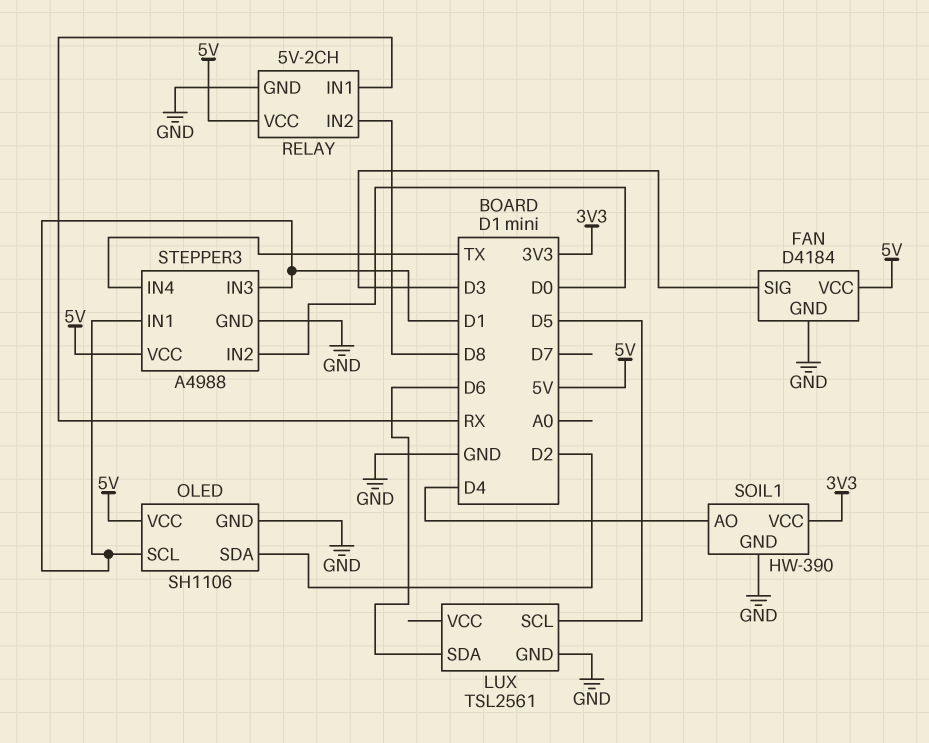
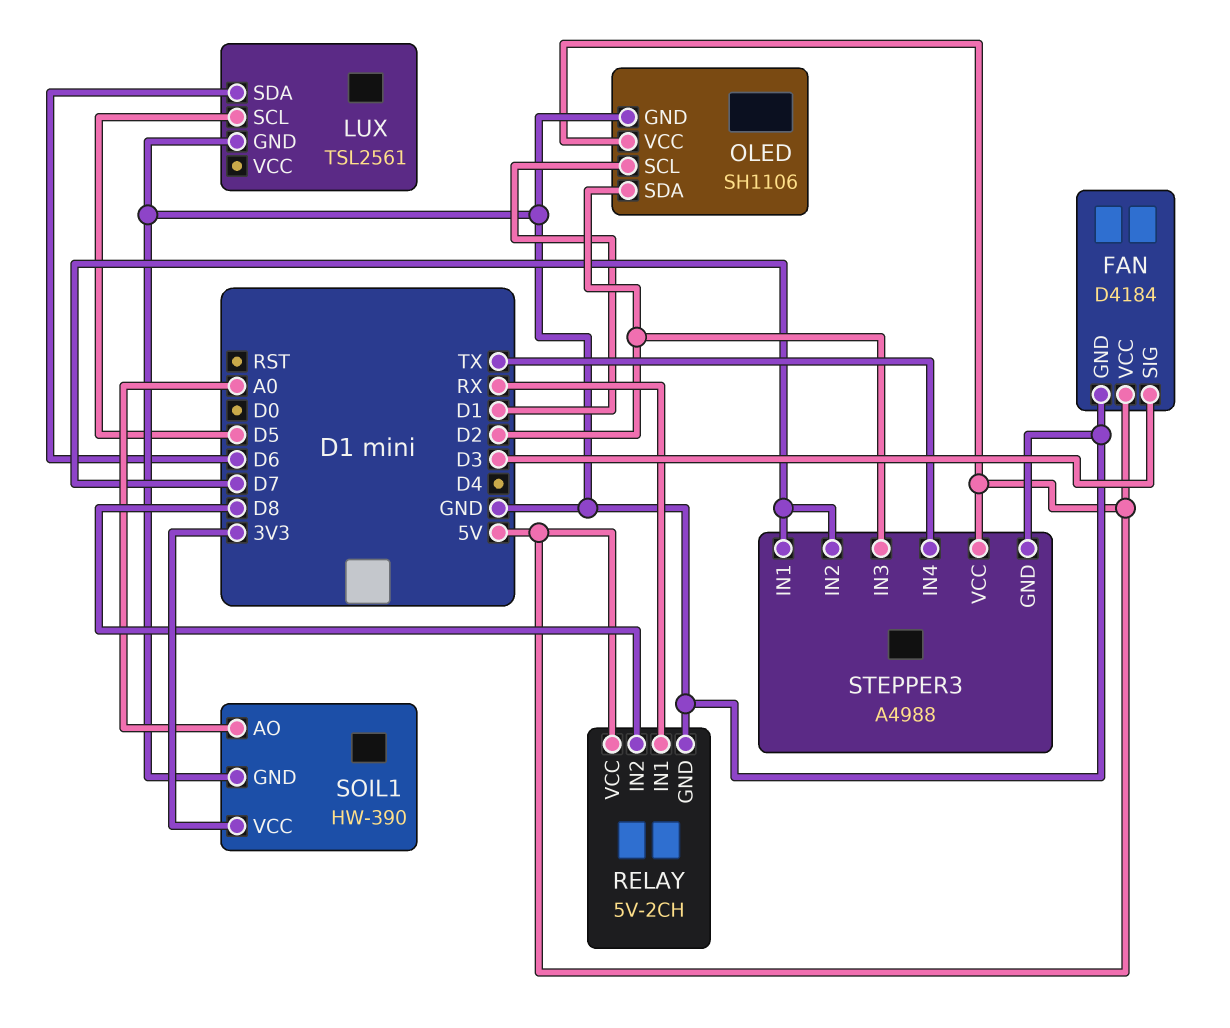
SOIL1 pin AO: D4 -> A0
STEPPER3 pin IN1: D1 -> D7
STEPPER3 pin IN2: D0 -> D7
STEPPER3 pin IN3: D1 -> D2

